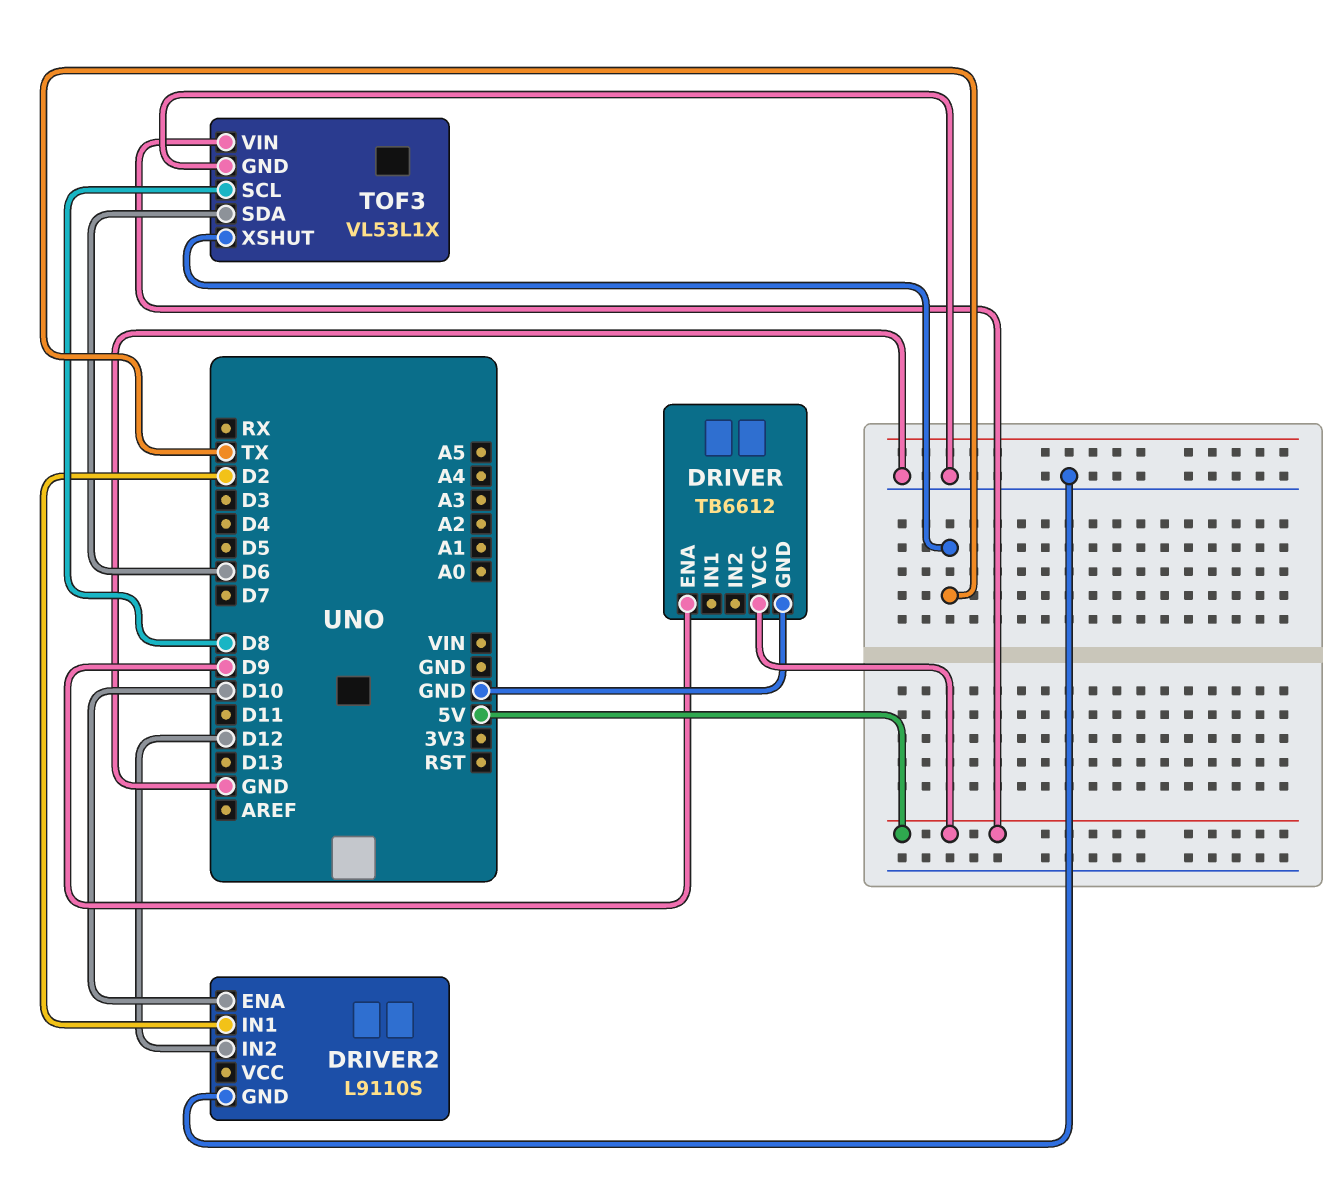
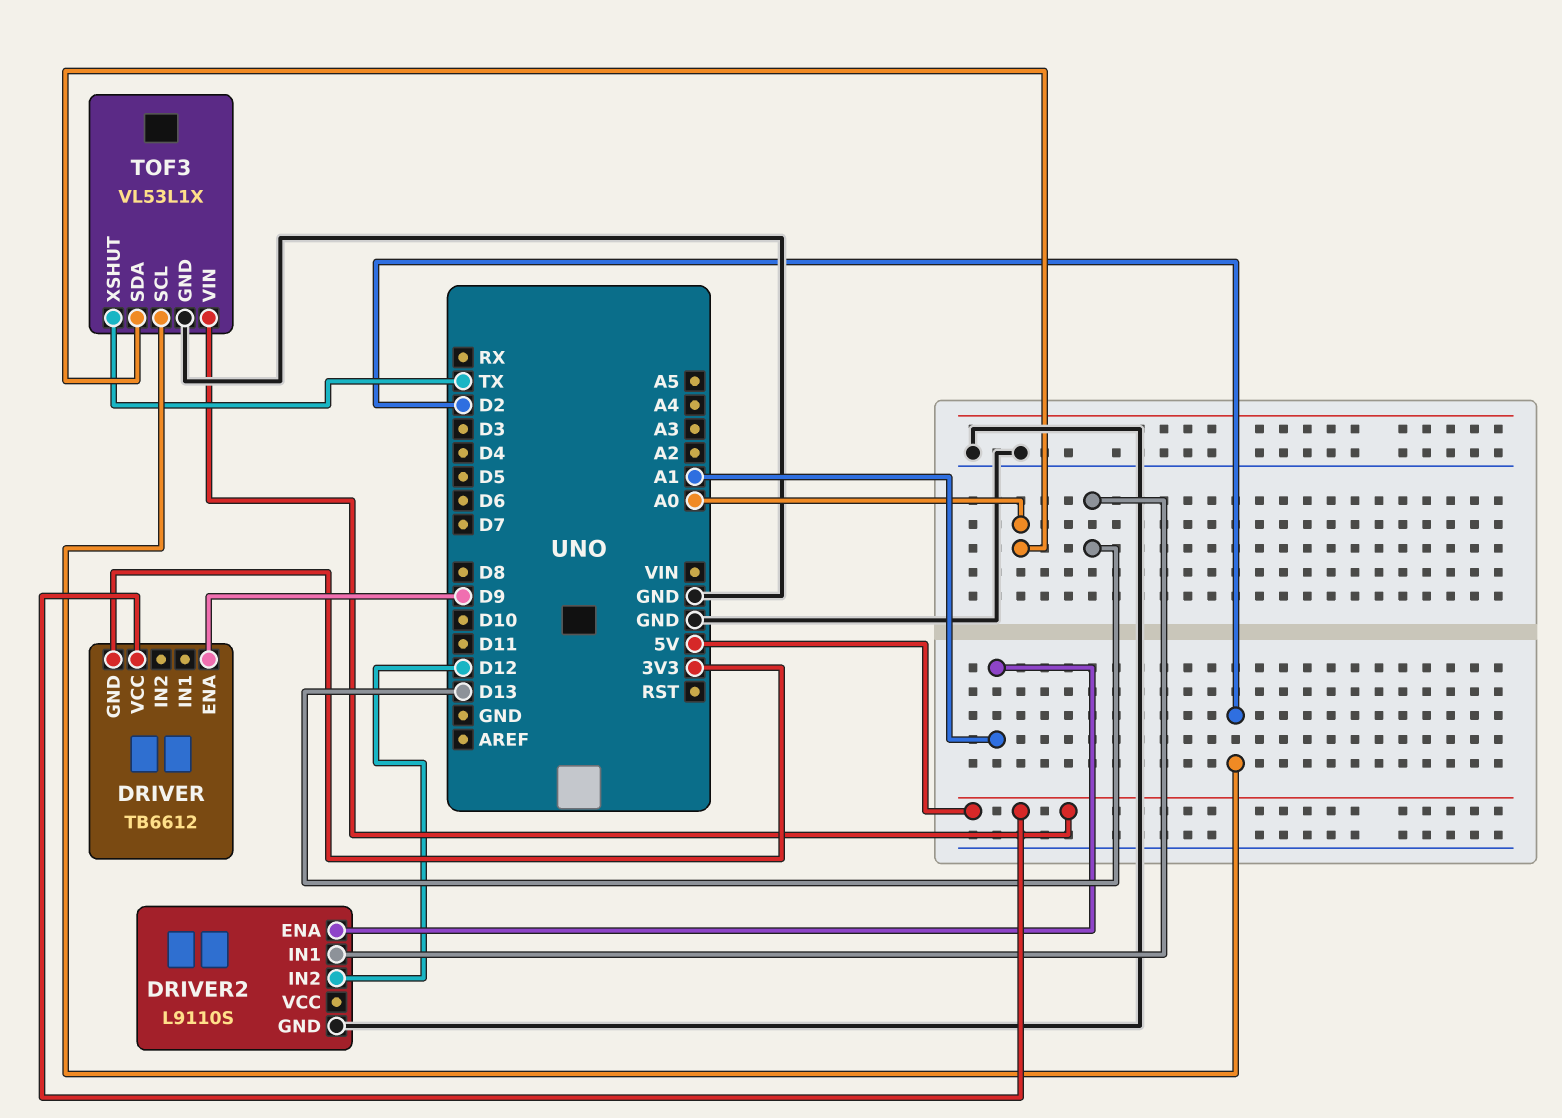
DRIVER pin GND: GND -> 3V3
DRIVER2 pin ENA: D10 -> A1
DRIVER2 pin IN1: D2 -> D13
TOF3 pin SCL: D8 -> D2
TOF3 pin SDA: D6 -> A0

